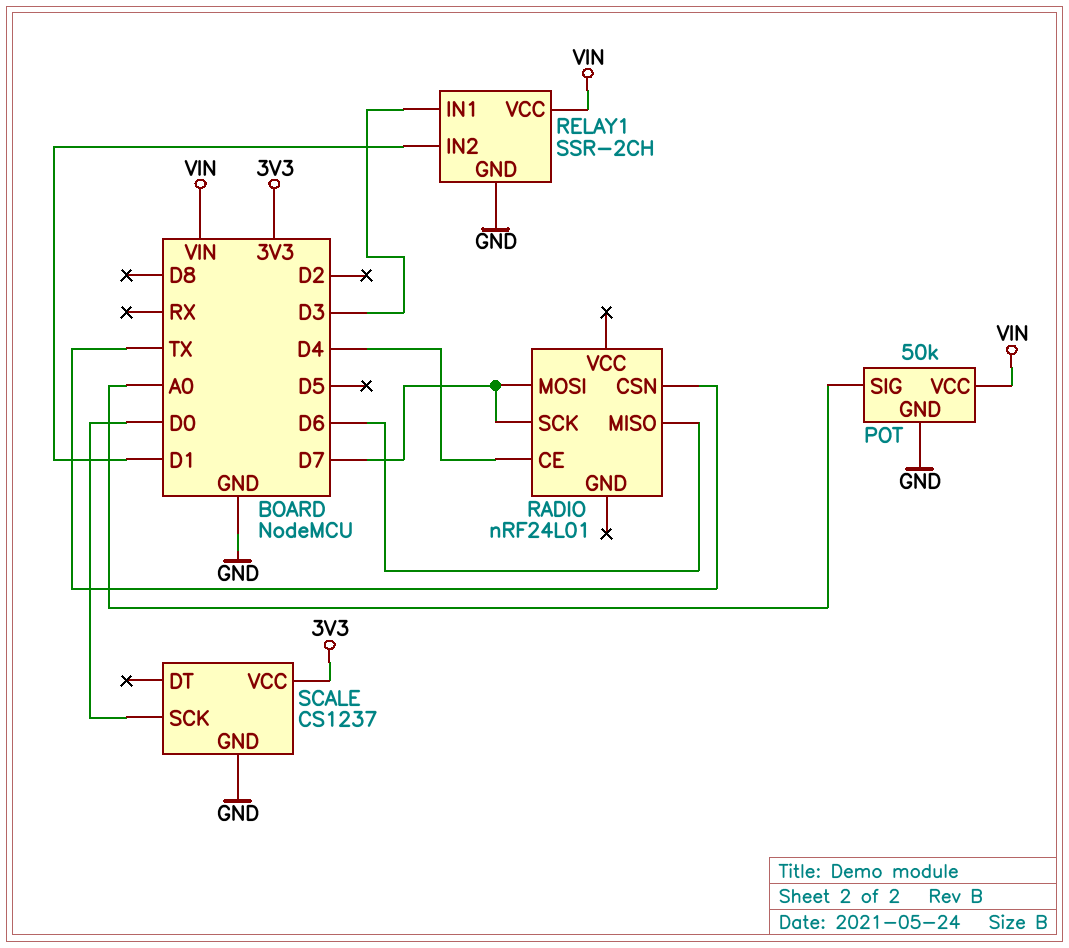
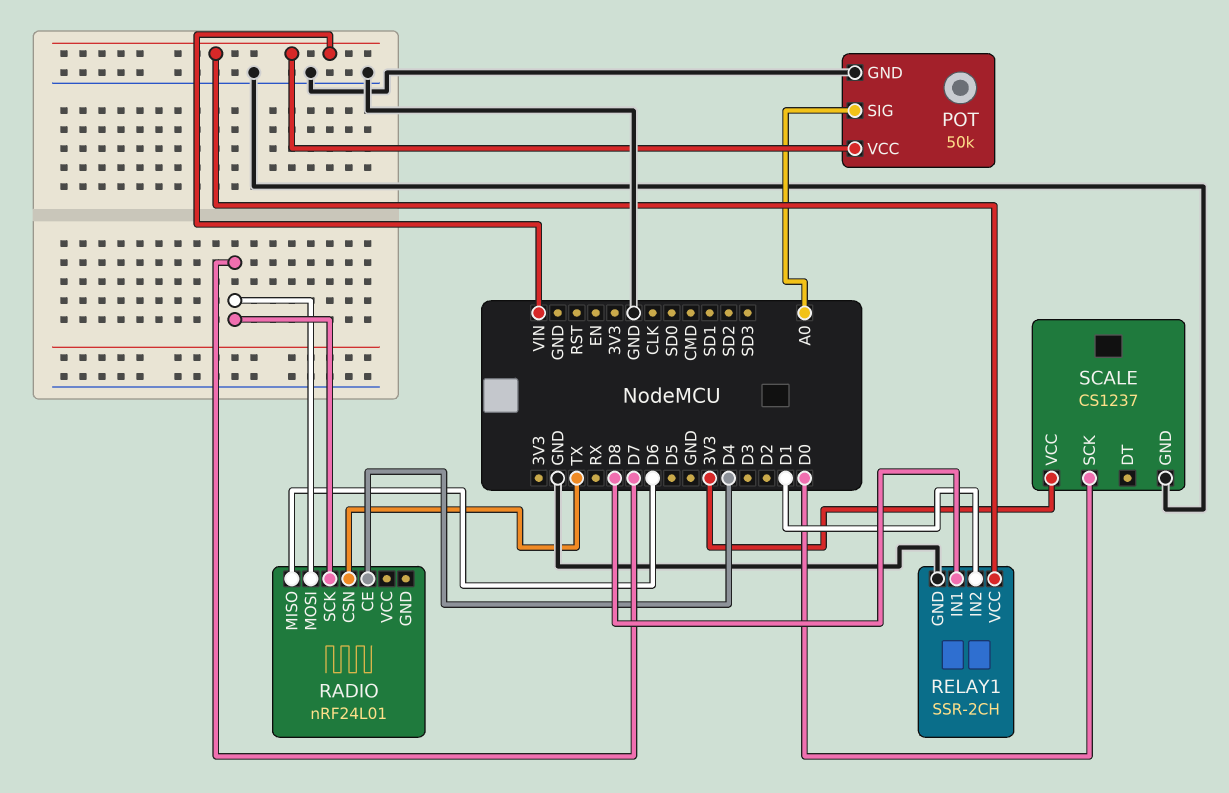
RELAY1 pin IN1: D3 -> D8

